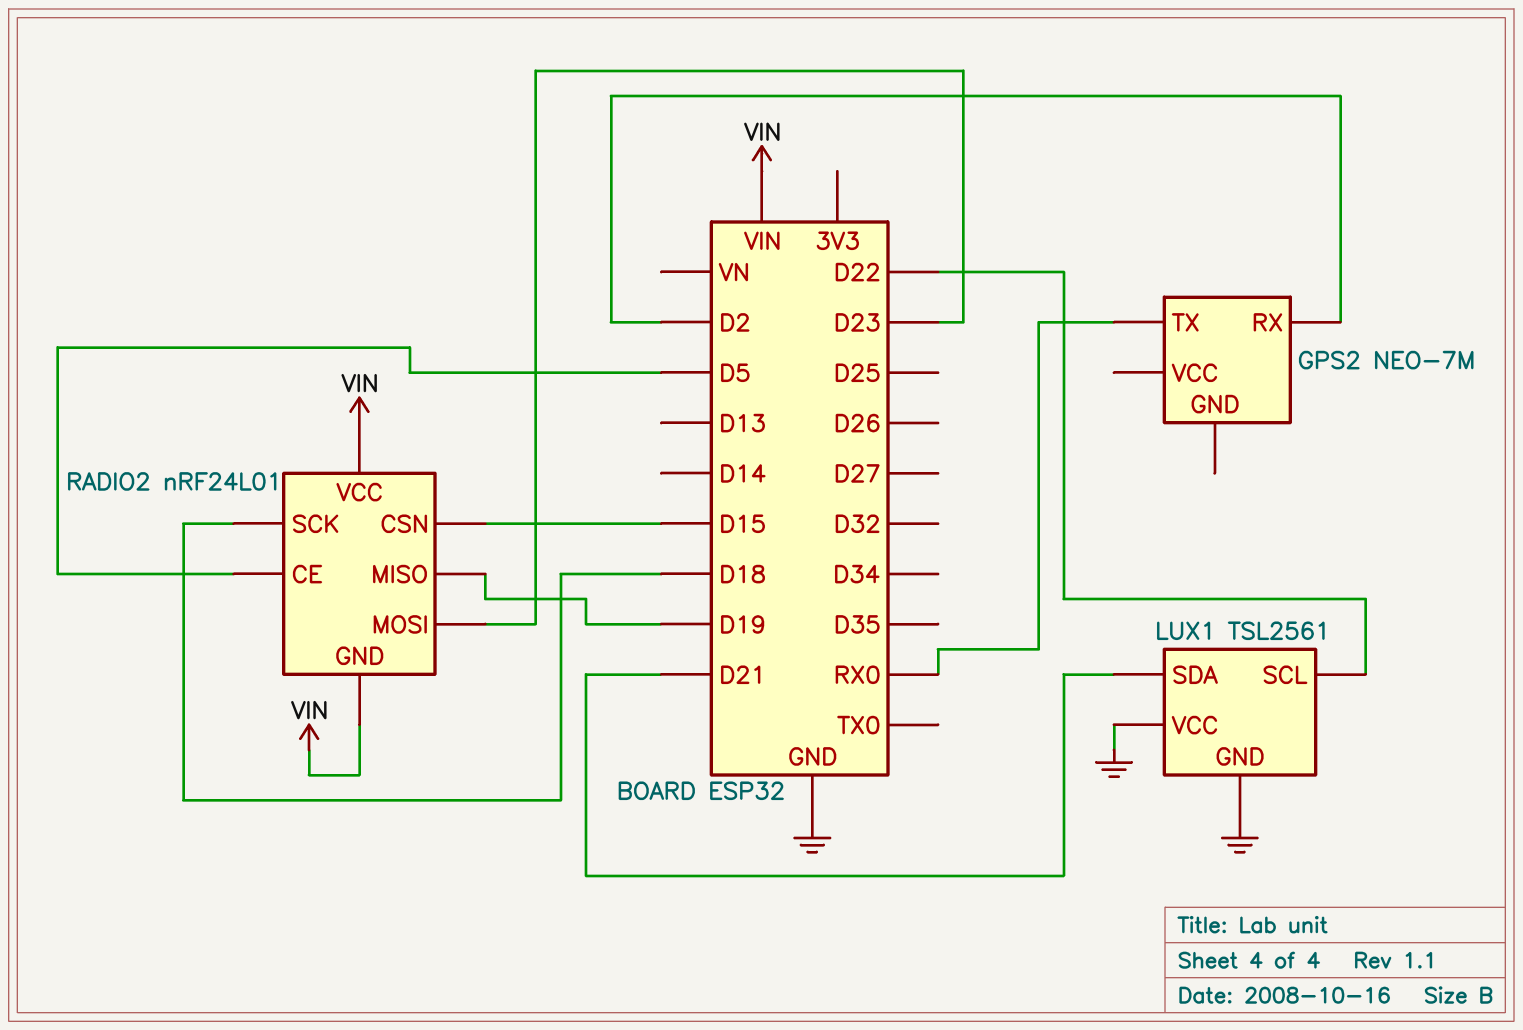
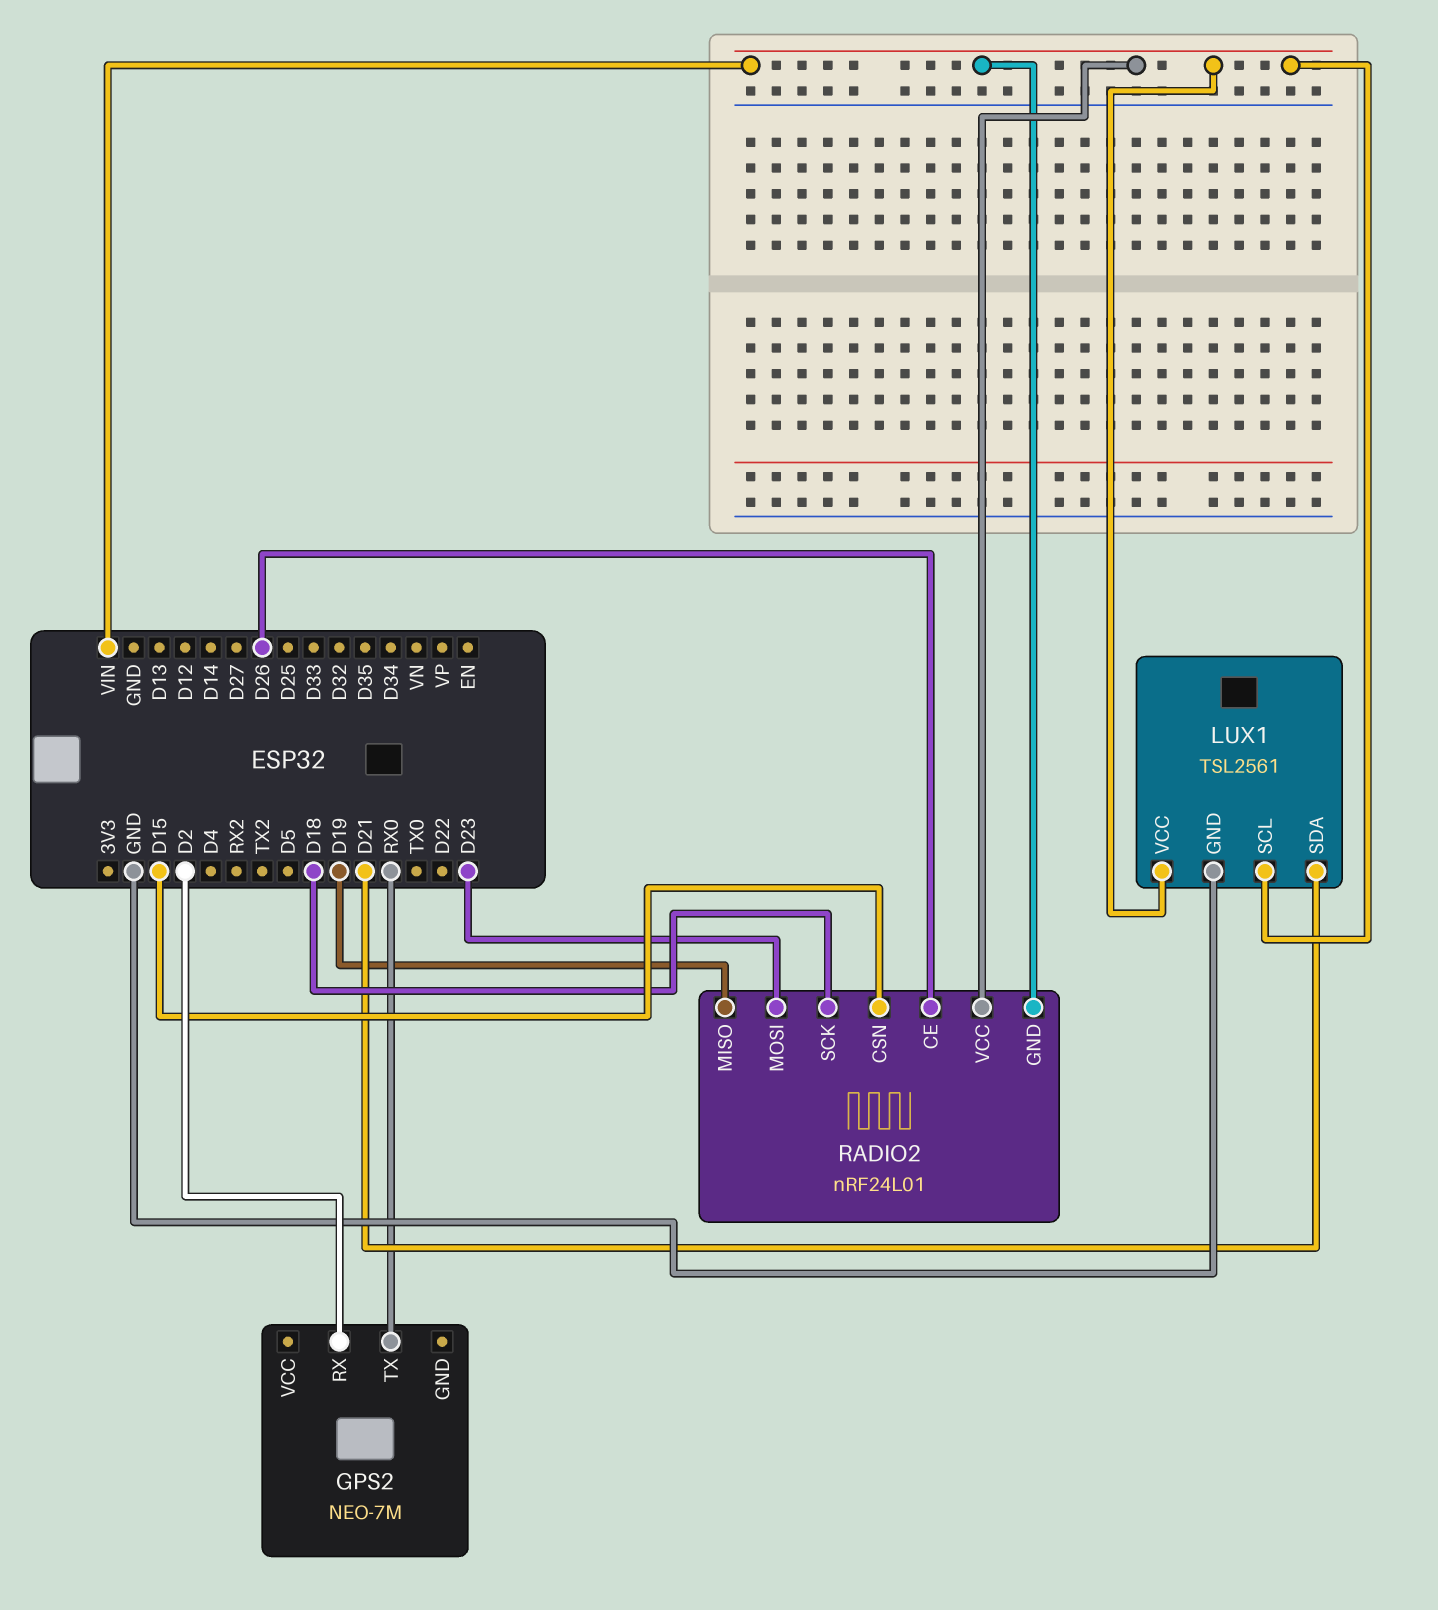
LUX1 pin SCL: D22 -> VIN
LUX1 pin VCC: GND -> VIN
RADIO2 pin CE: D5 -> D26

